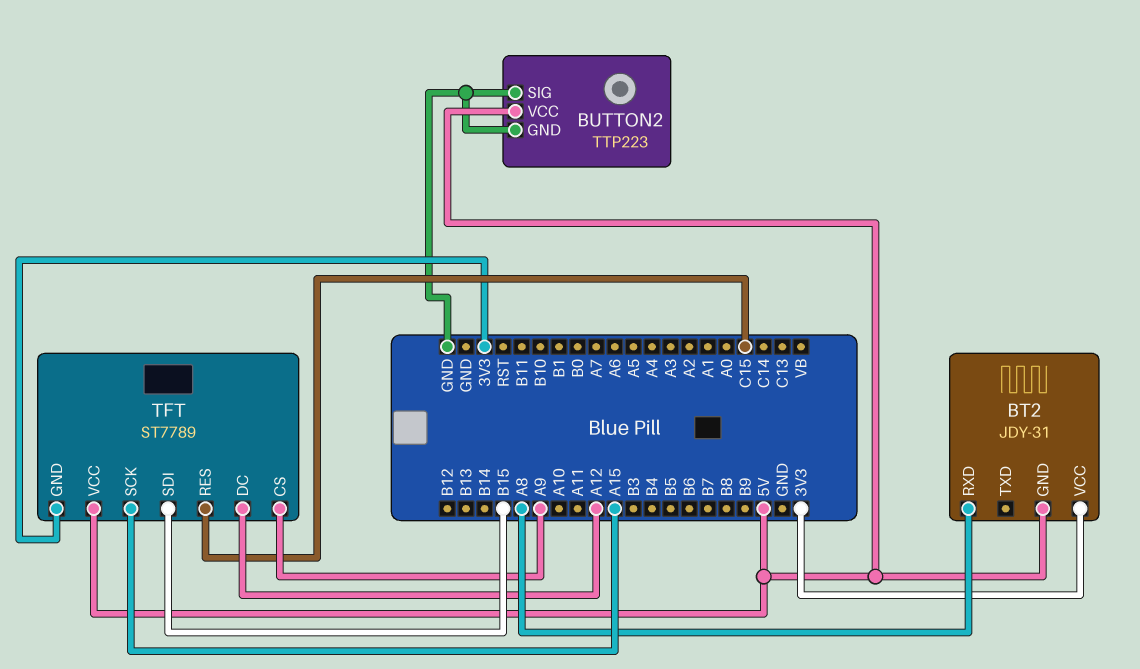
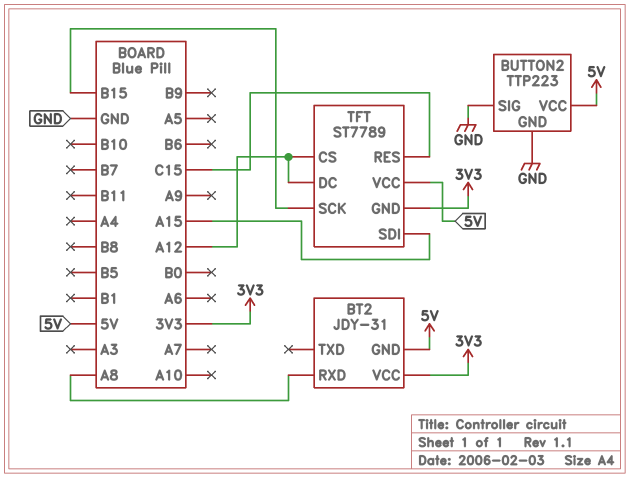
TFT pin CS: A9 -> A12
TFT pin SCK: A15 -> B15
TFT pin SDI: B15 -> A15

